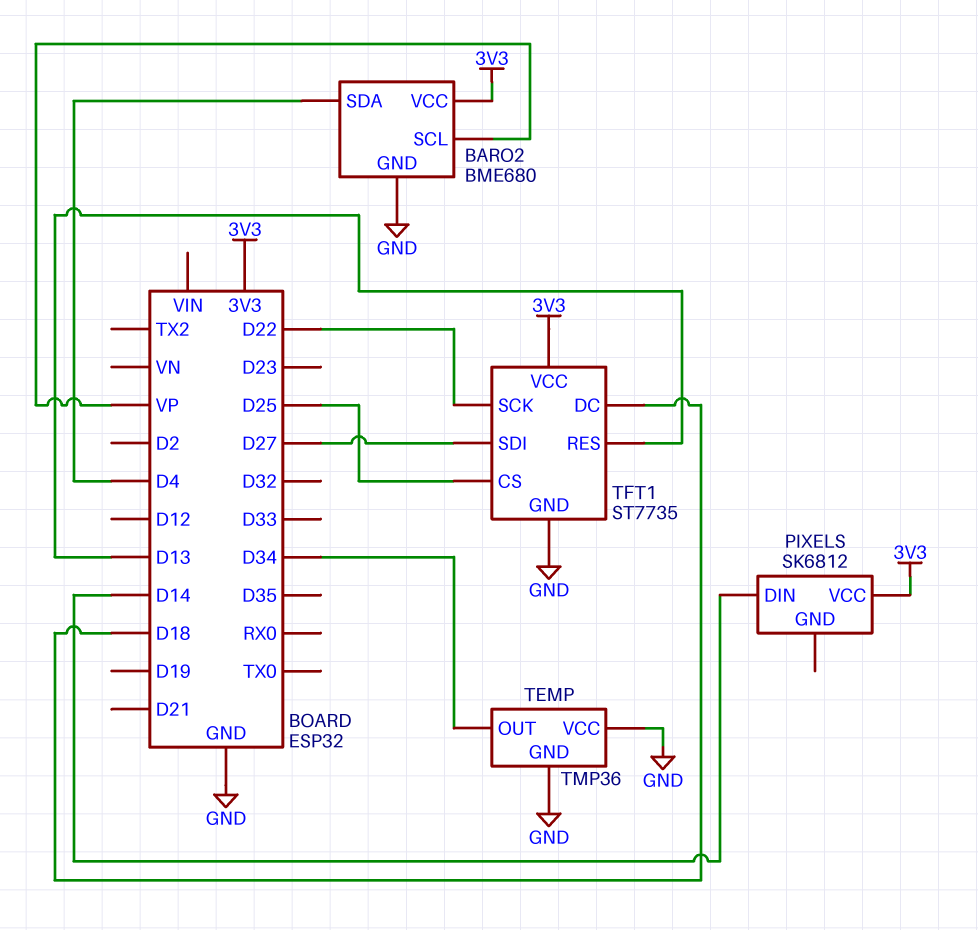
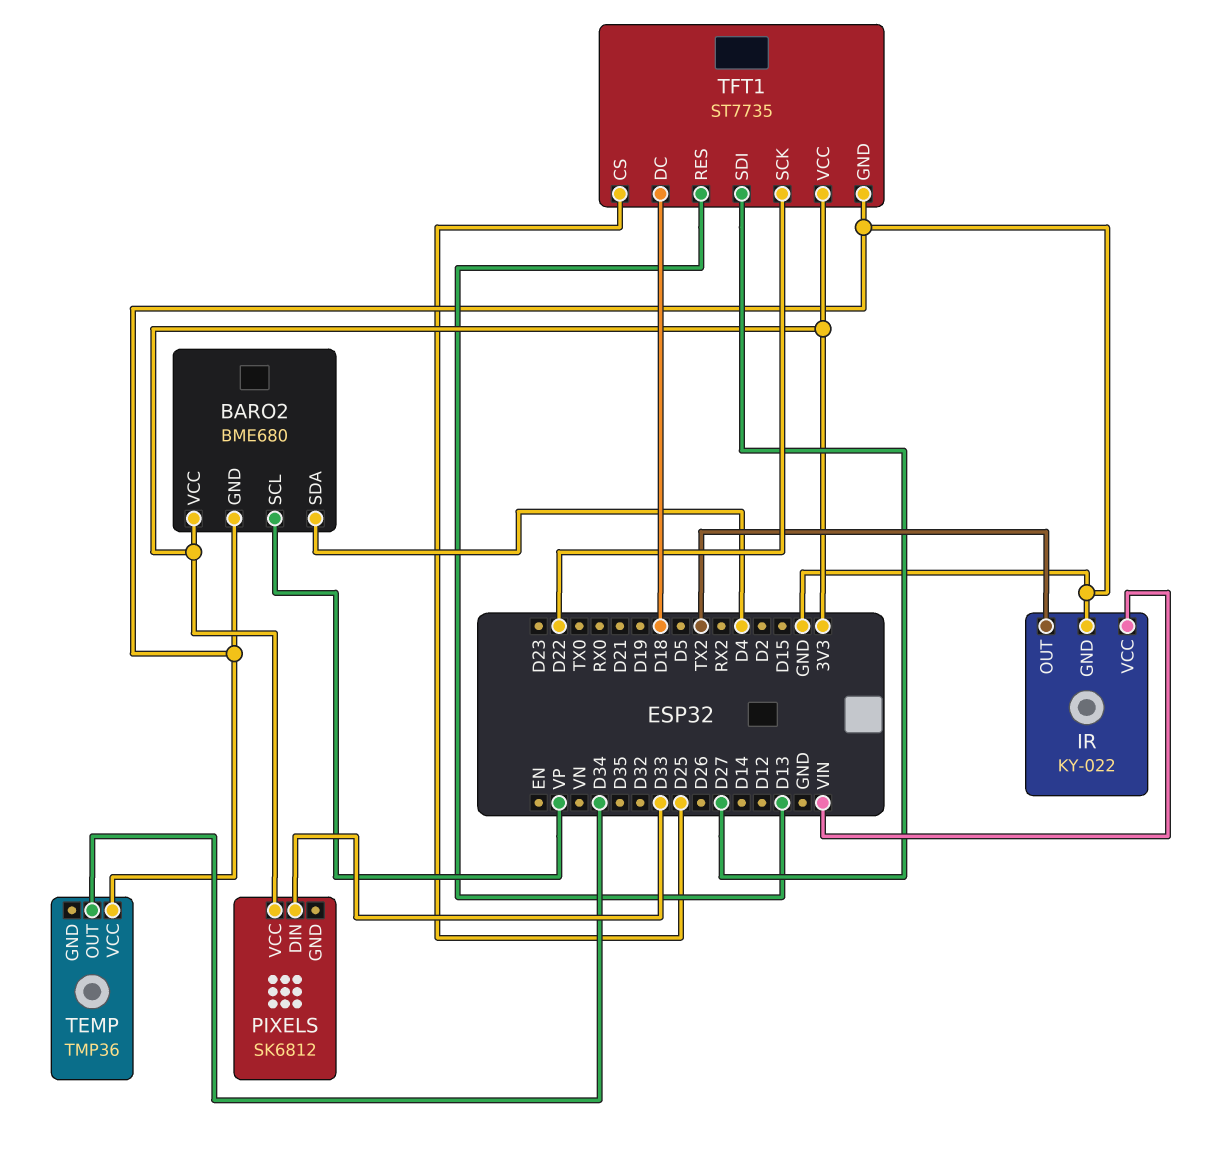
IR: none -> KY-022
IR pin GND: none -> GND
IR pin OUT: none -> TX2
IR pin VCC: none -> VIN
PIXELS pin DIN: D14 -> D33
TEMP pin GND: GND -> none

